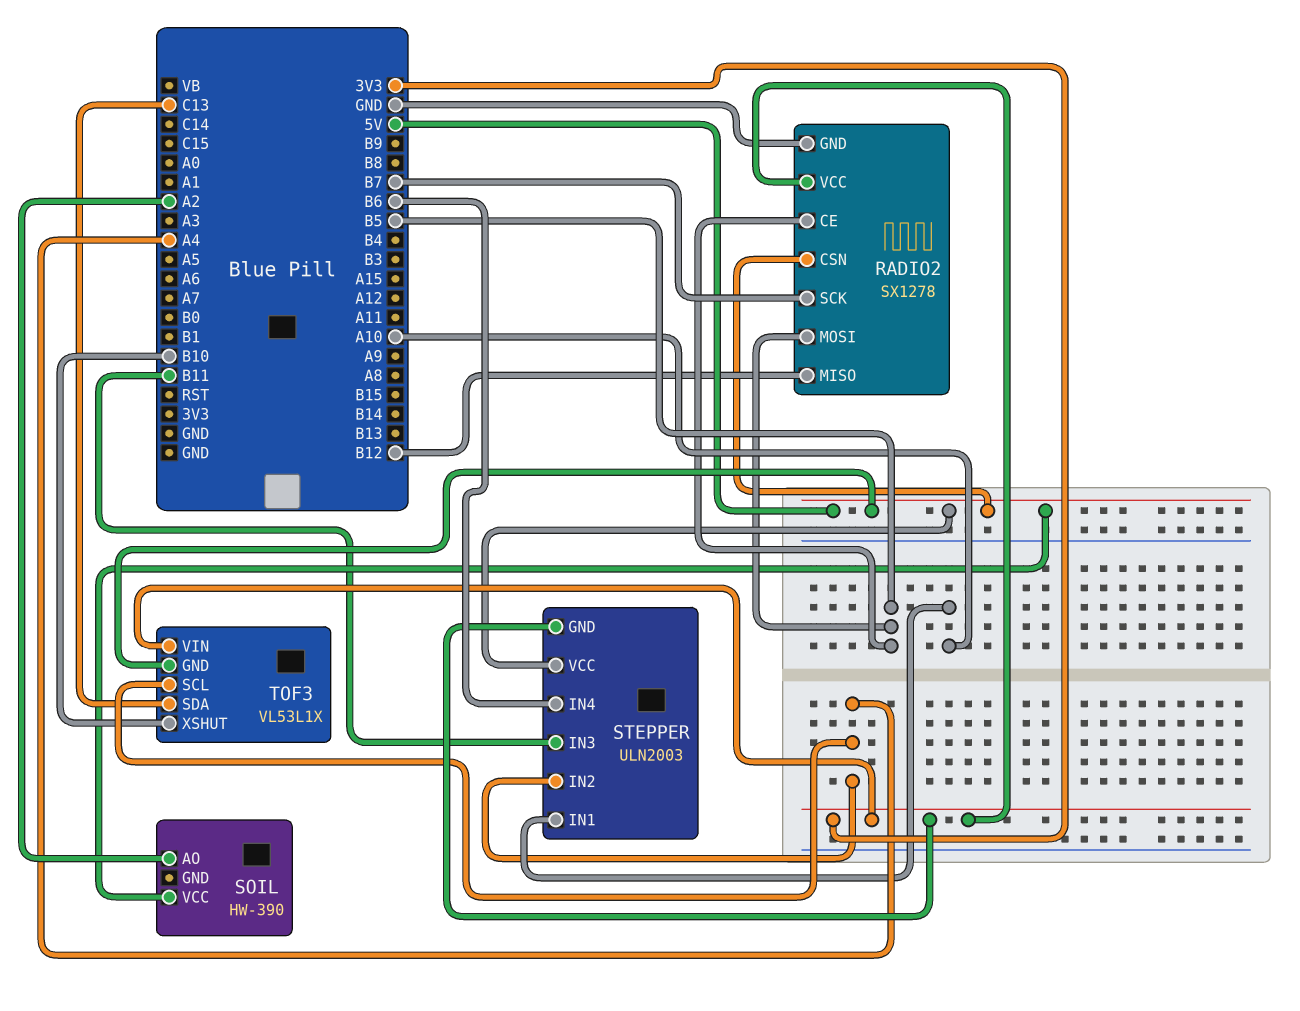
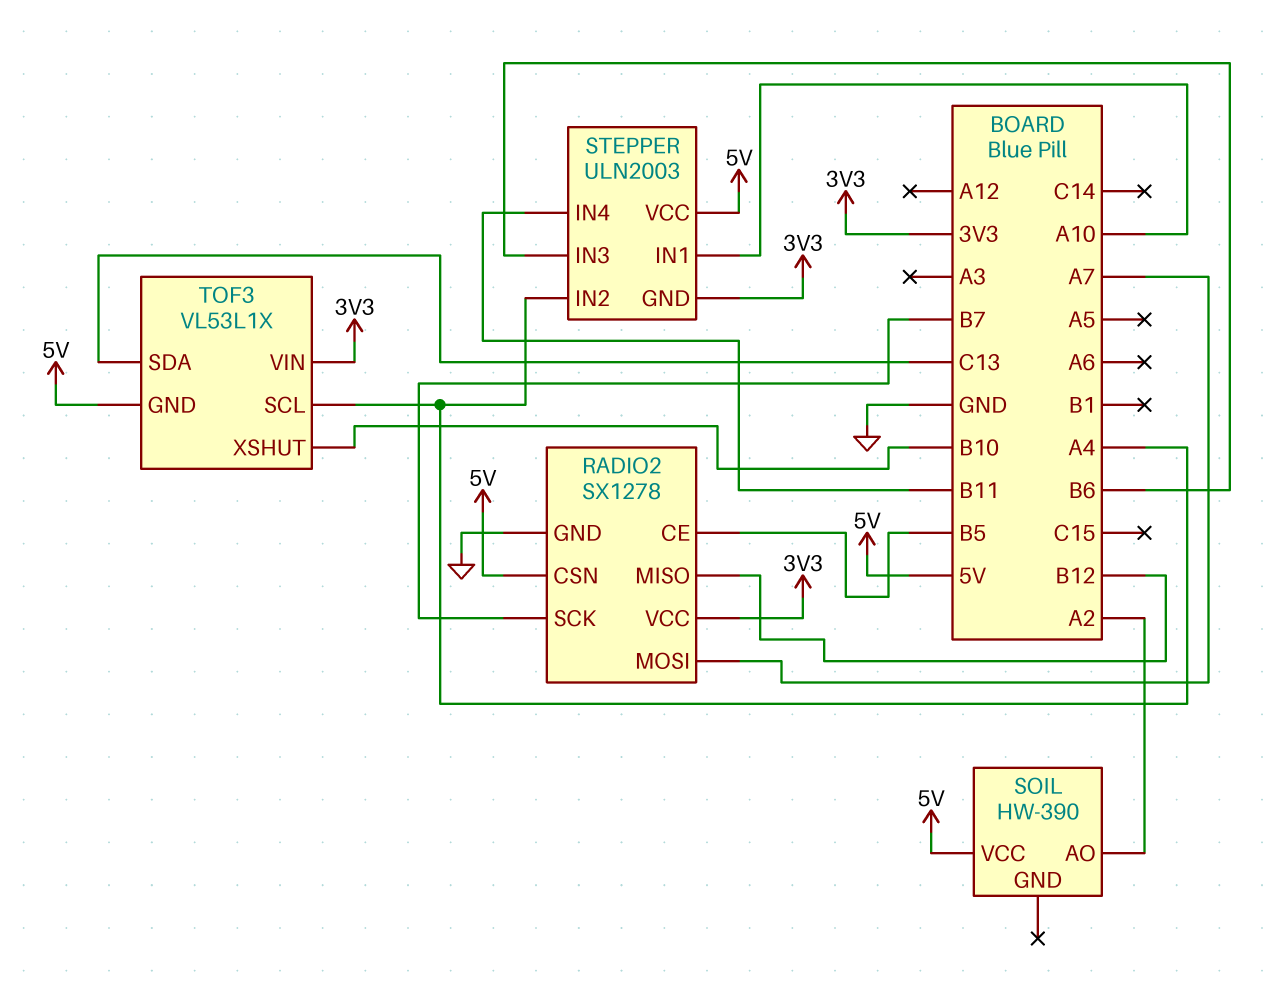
RADIO2 pin MOSI: B5 -> A7
STEPPER pin IN3: B11 -> B6
STEPPER pin IN4: B6 -> B11

